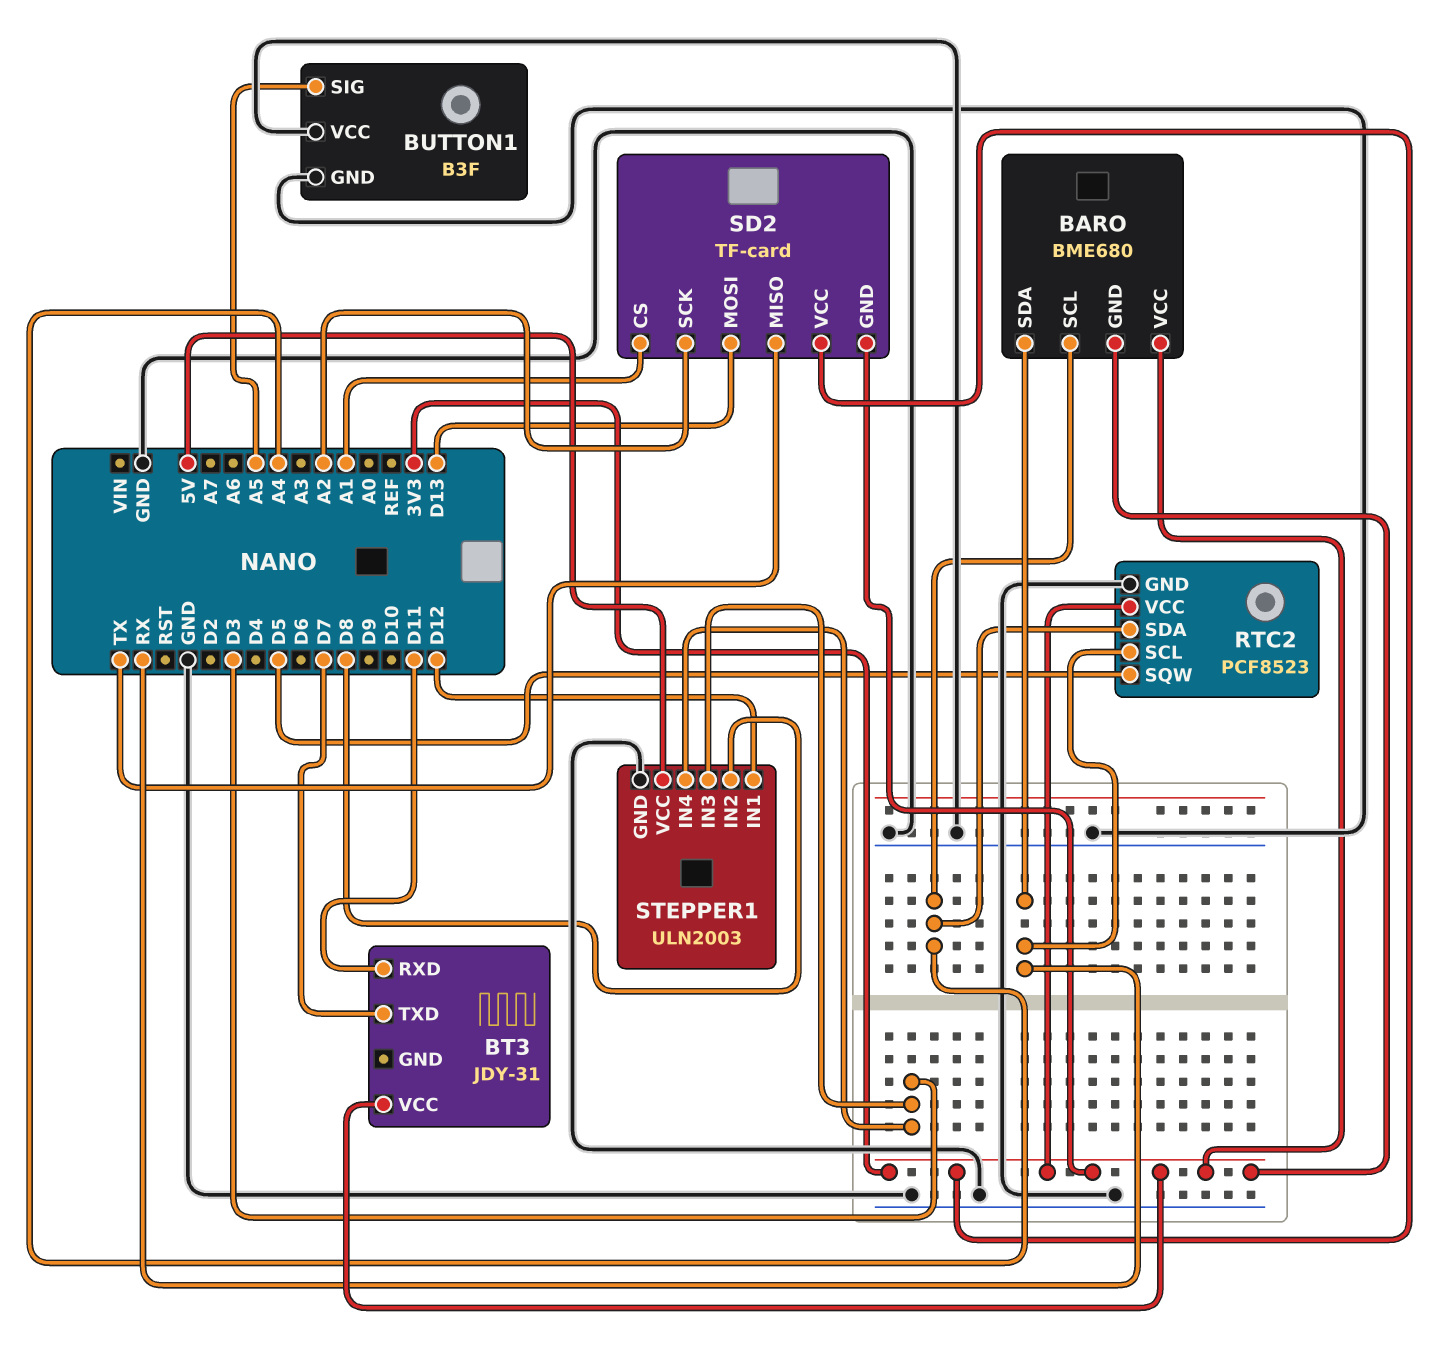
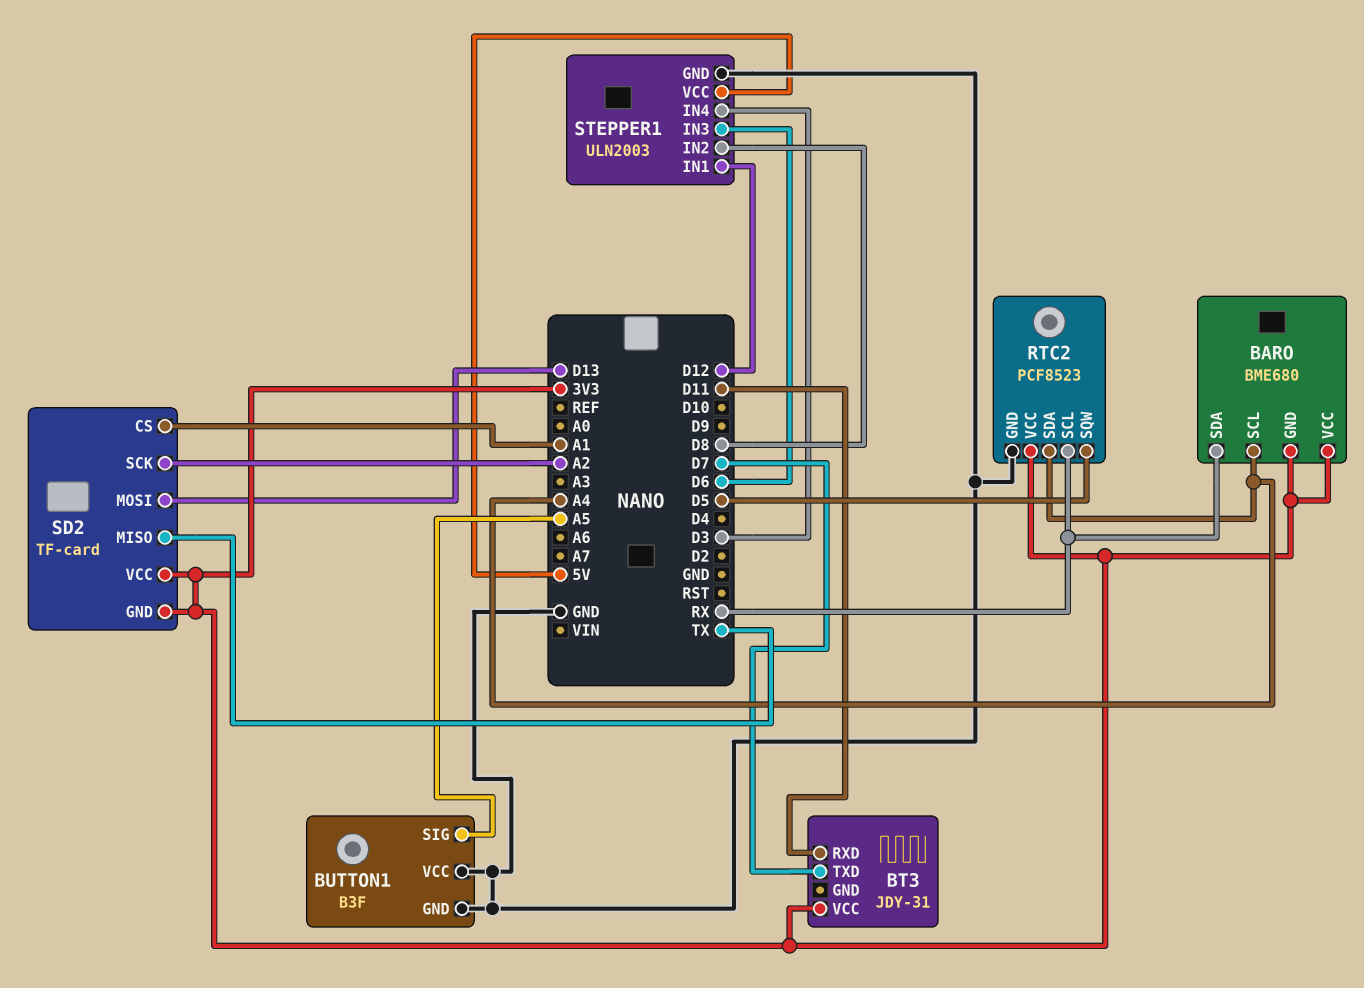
STEPPER1 pin IN3: D3 -> D6

